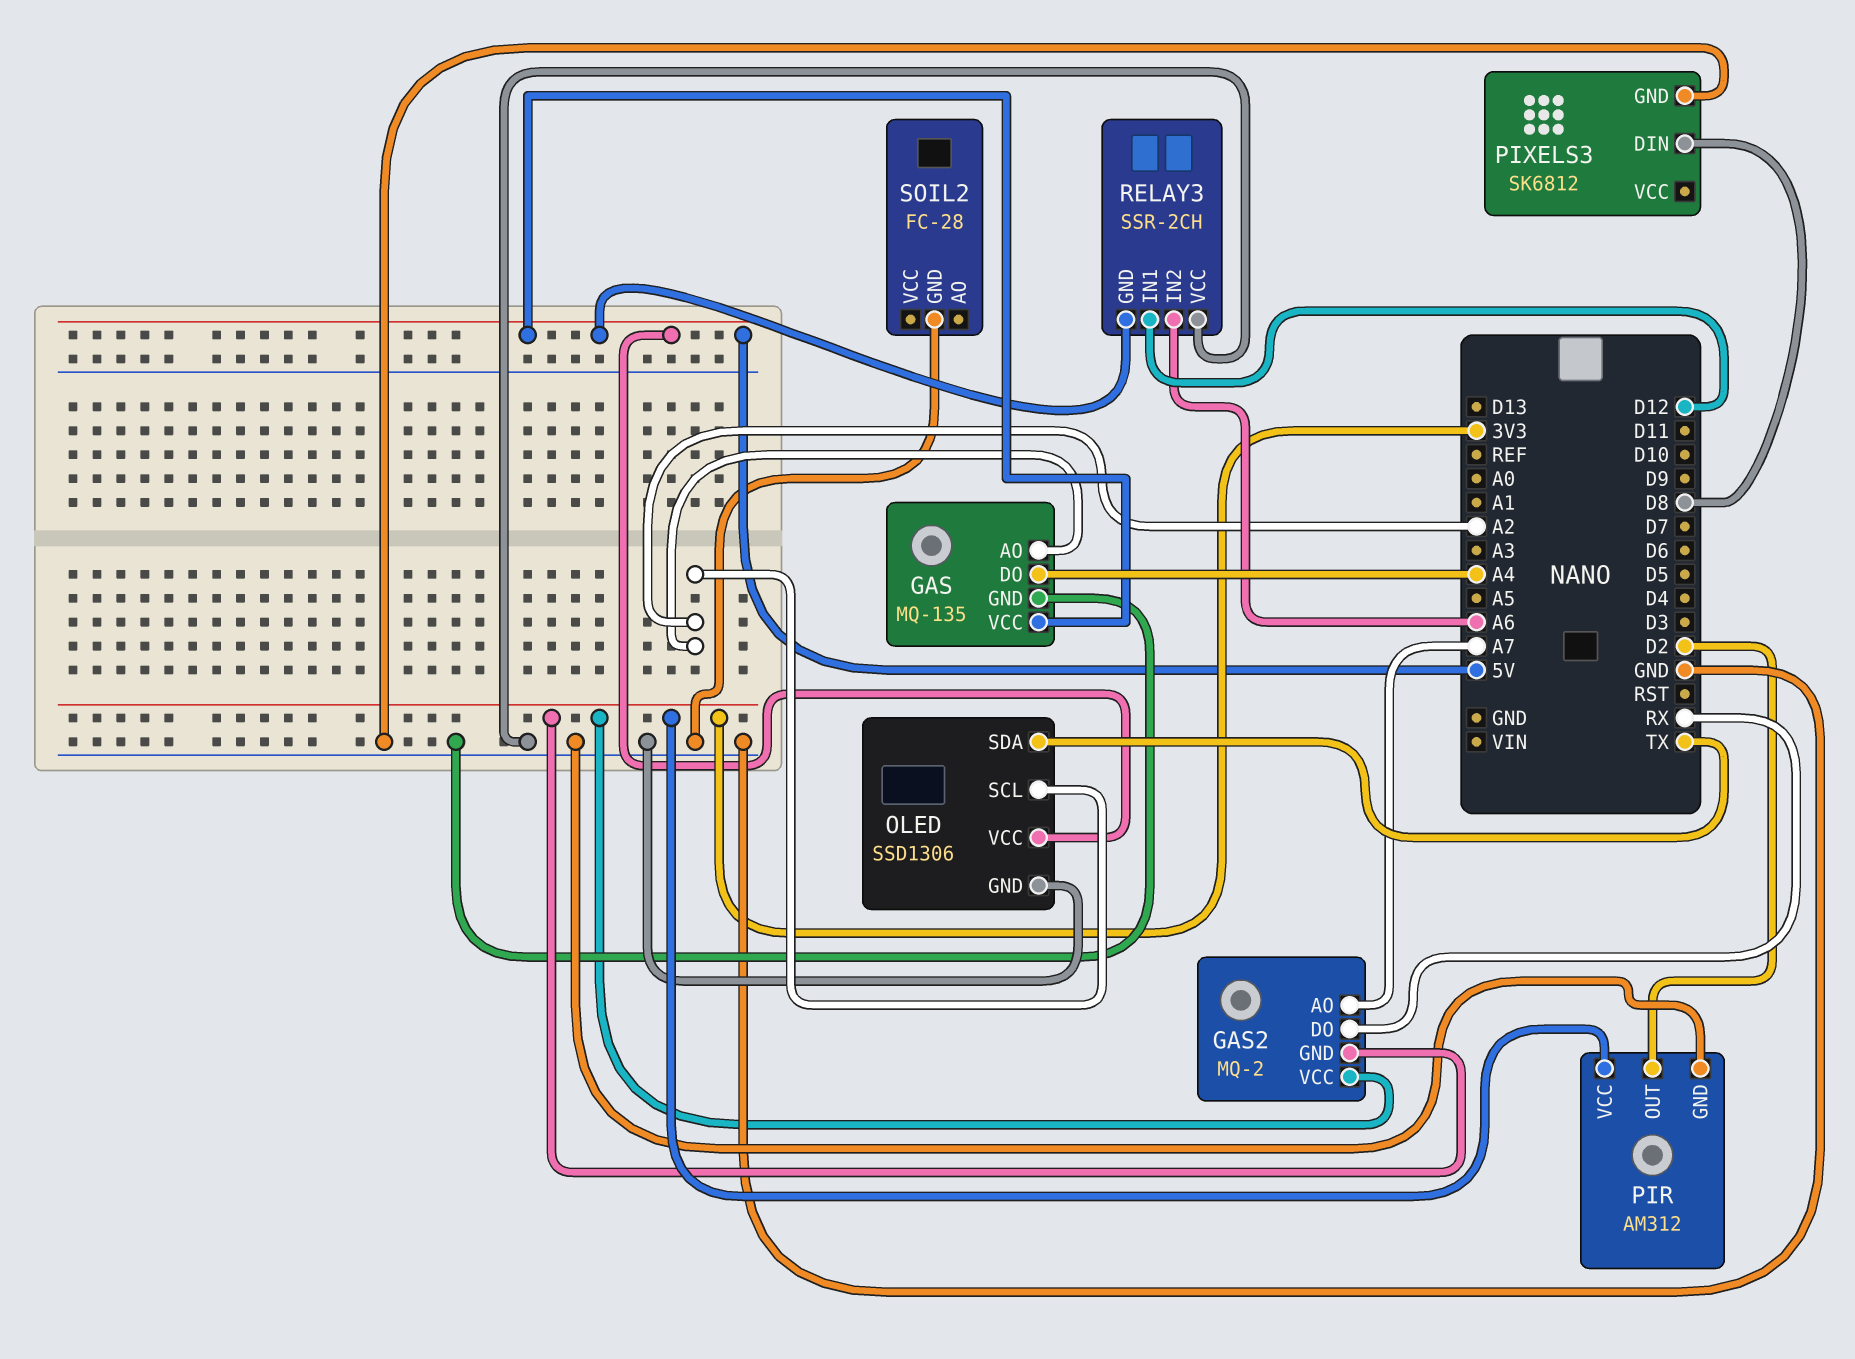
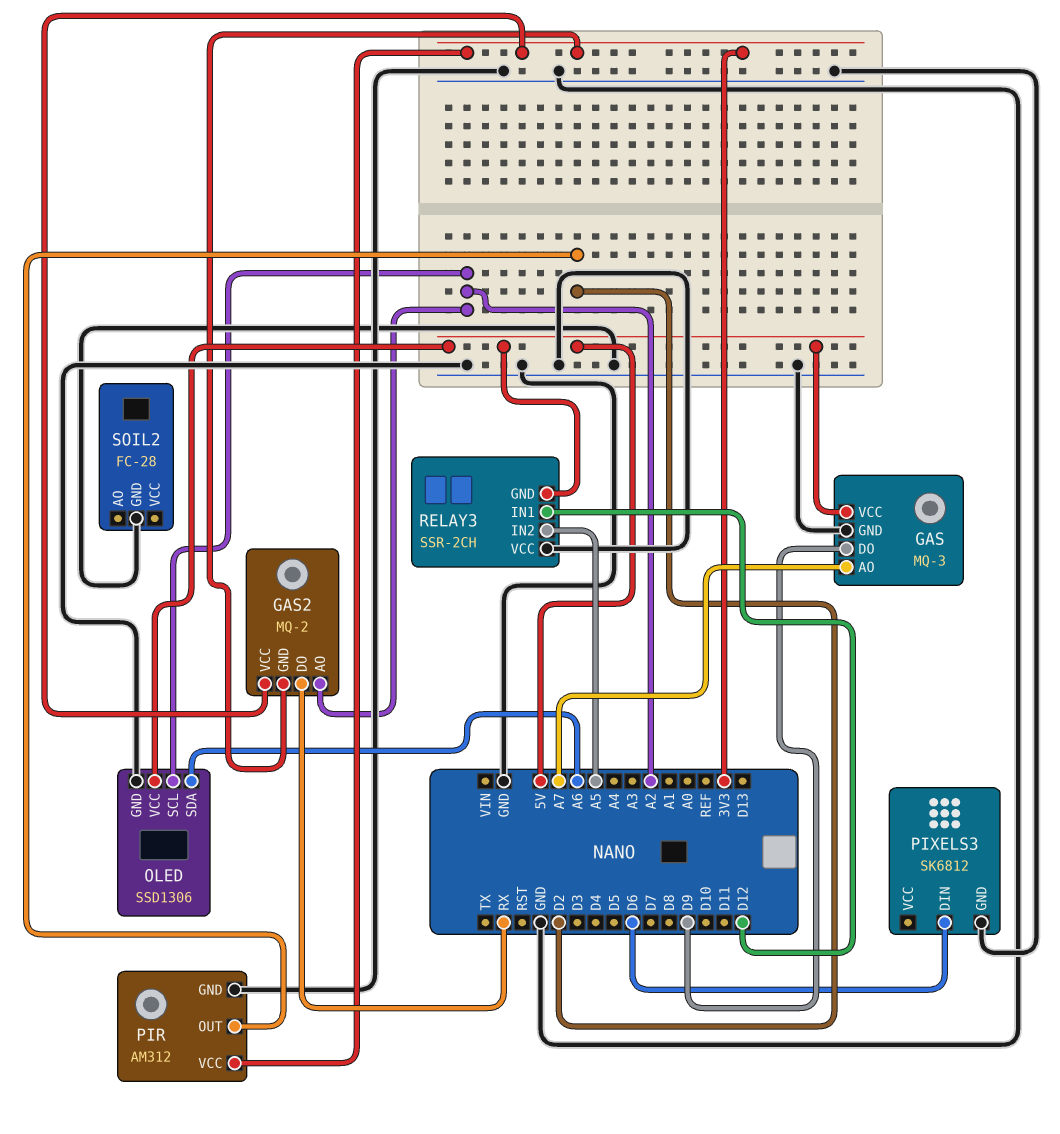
GAS: MQ-135 -> MQ-3
GAS pin AO: A2 -> A7
GAS pin DO: A4 -> D9
GAS2 pin AO: A7 -> A2
OLED pin SDA: TX -> A6
PIXELS3 pin DIN: D8 -> D6
RELAY3 pin IN2: A6 -> A5

